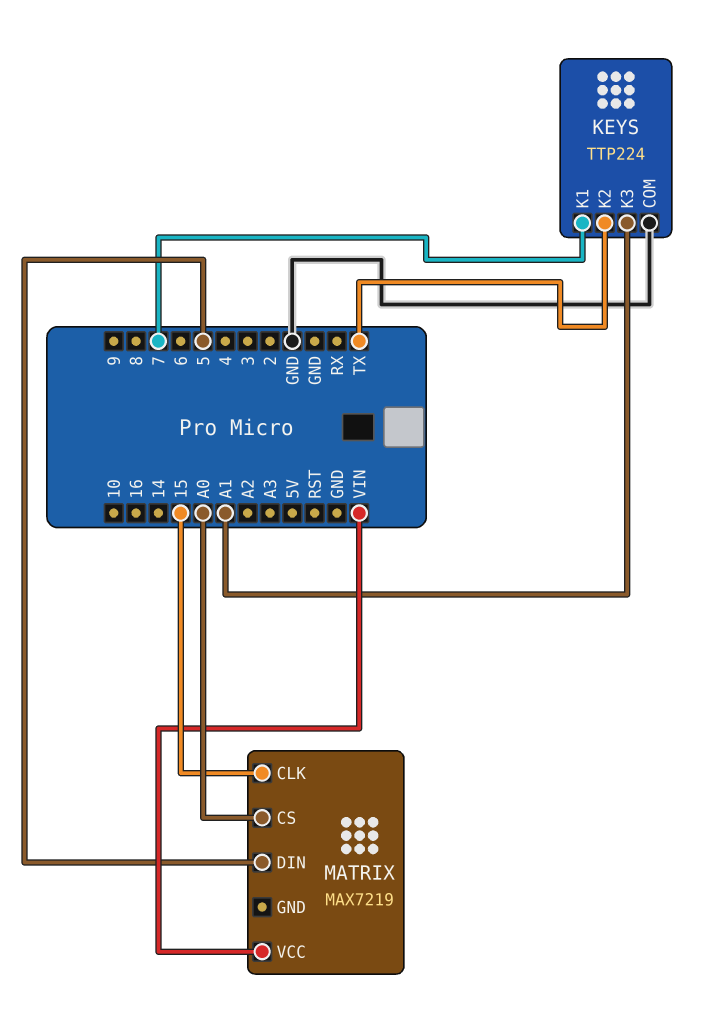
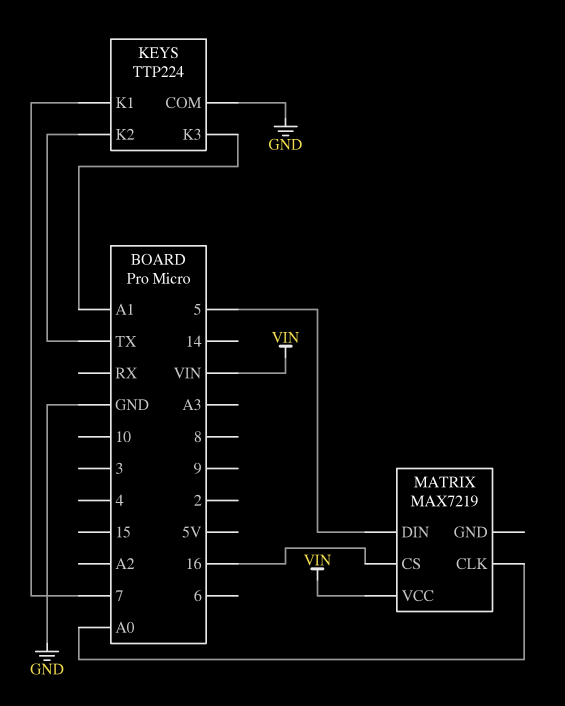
MATRIX pin CLK: 15 -> A0
MATRIX pin CS: A0 -> 16

